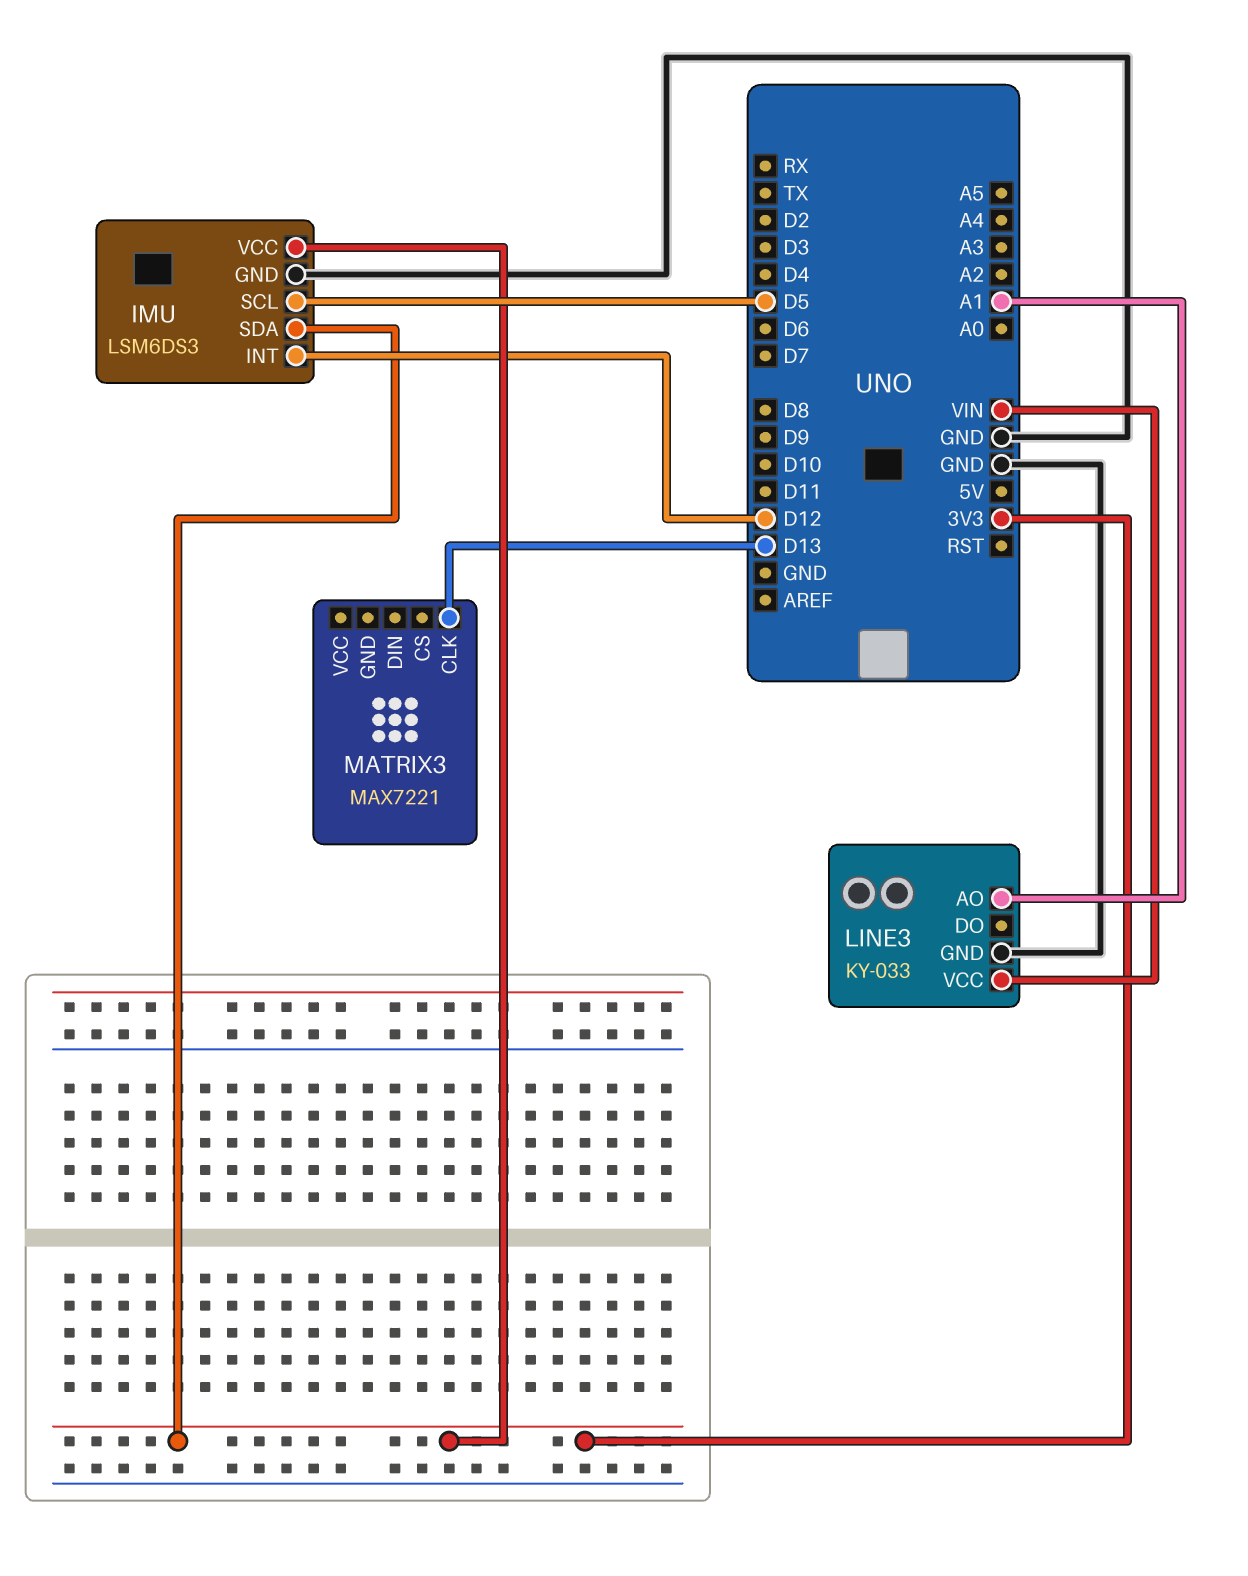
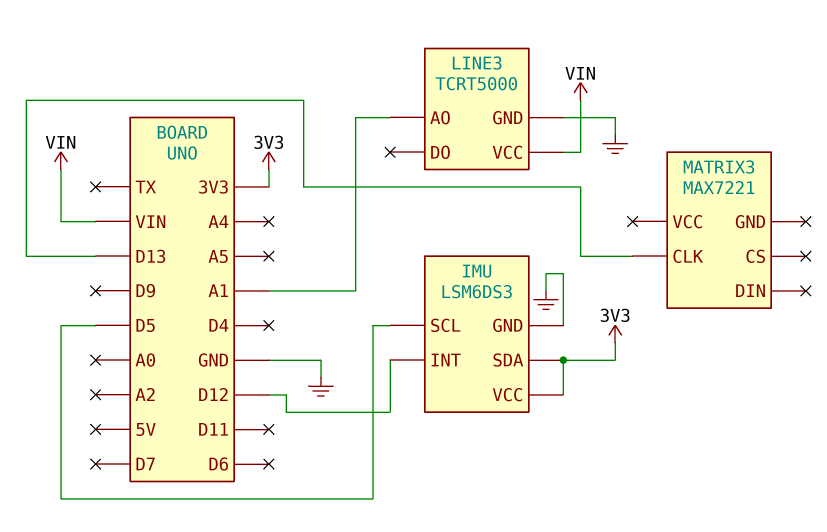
LINE3: KY-033 -> TCRT5000

